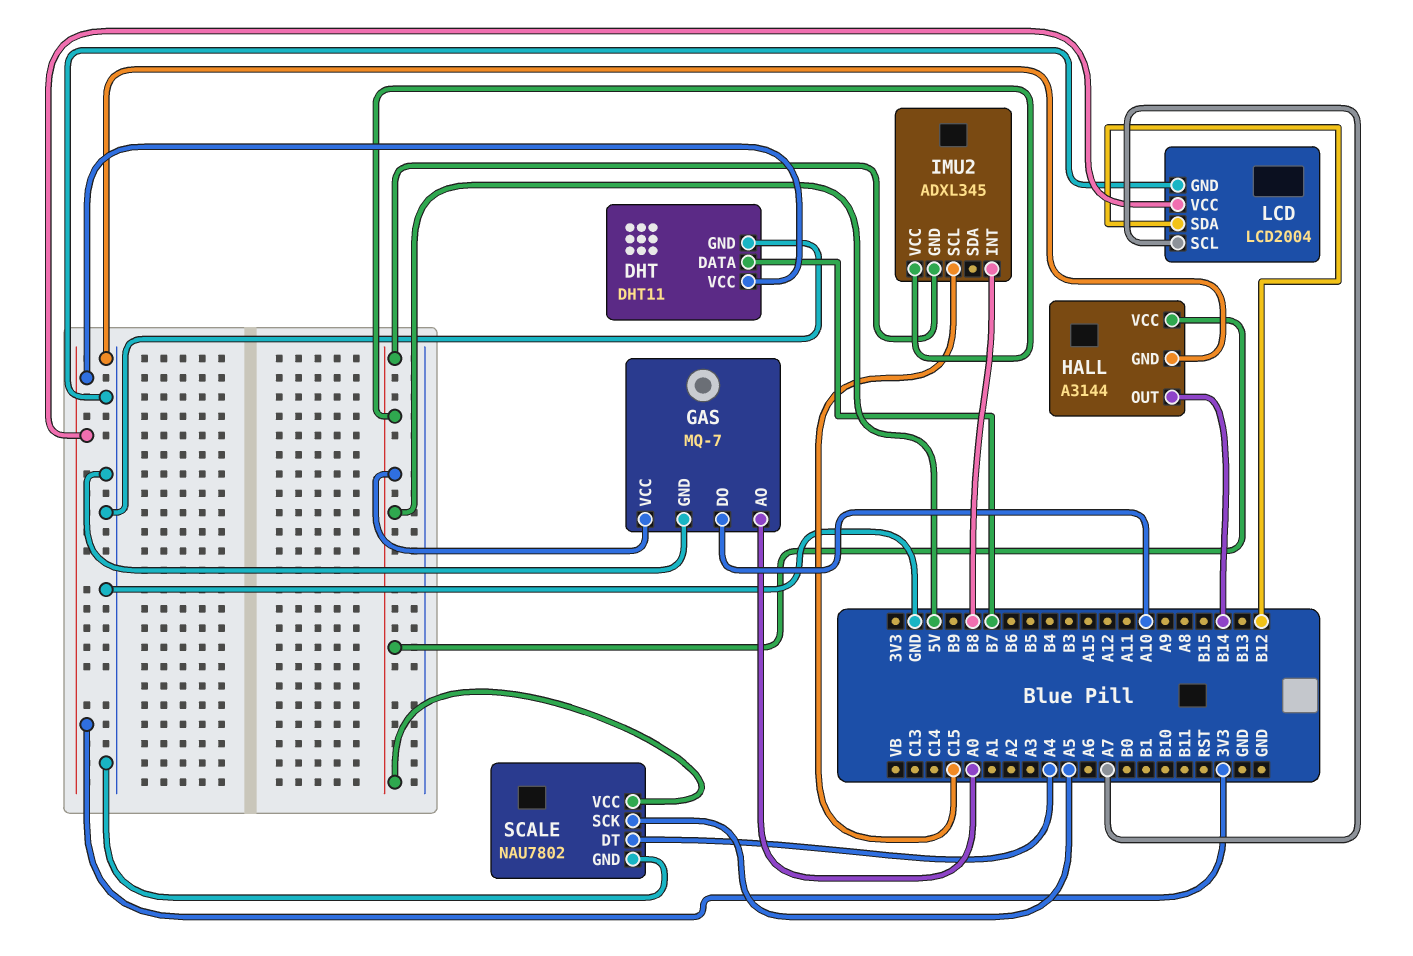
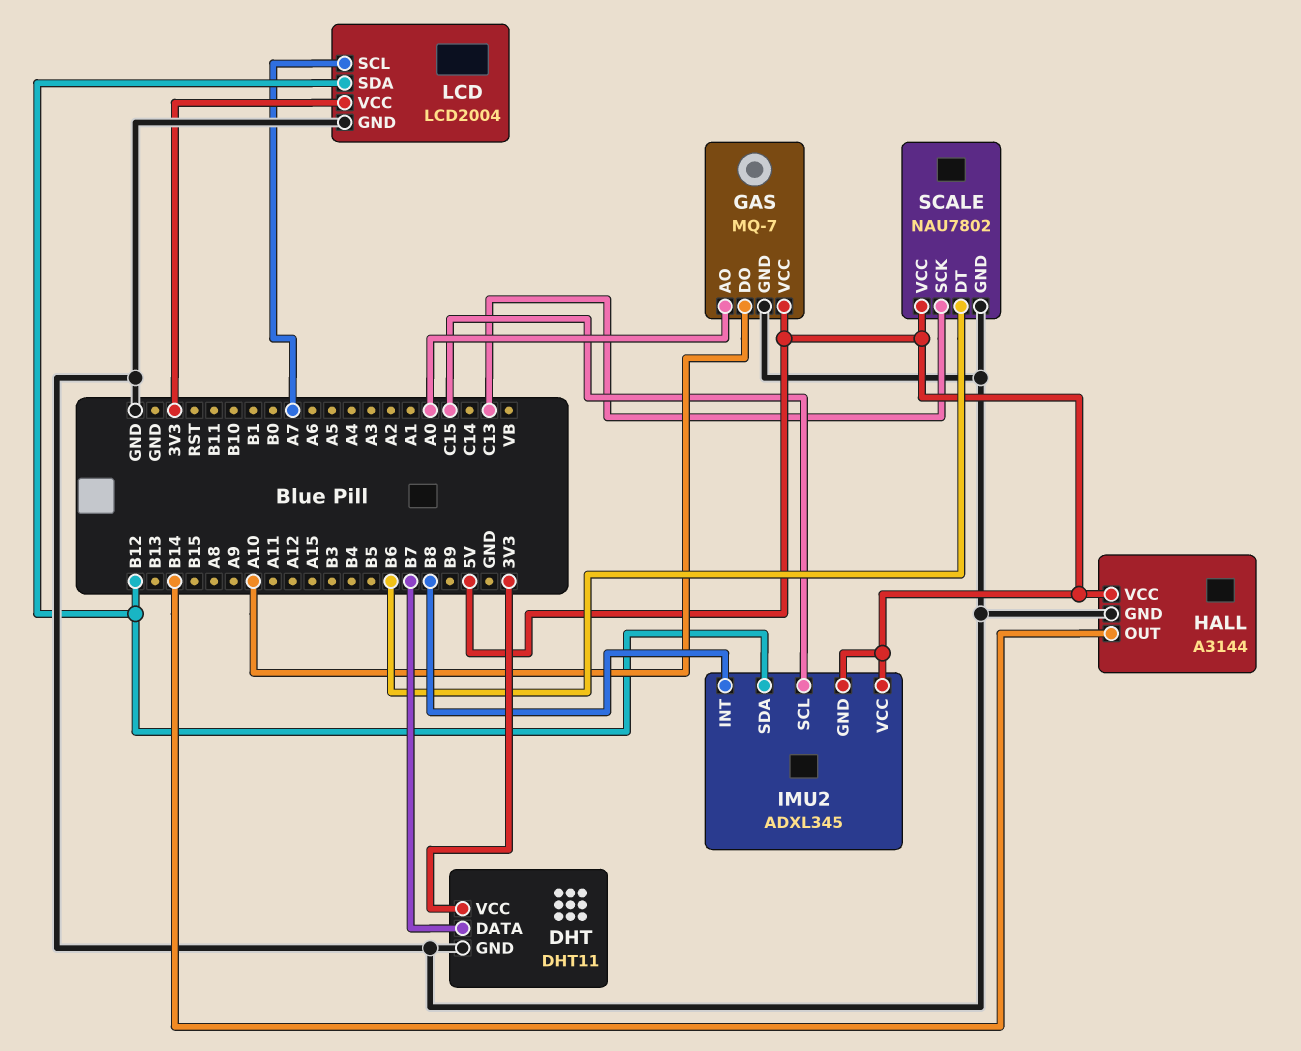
IMU2 pin SDA: none -> B12
SCALE pin DT: A4 -> B6
SCALE pin SCK: A5 -> C13

